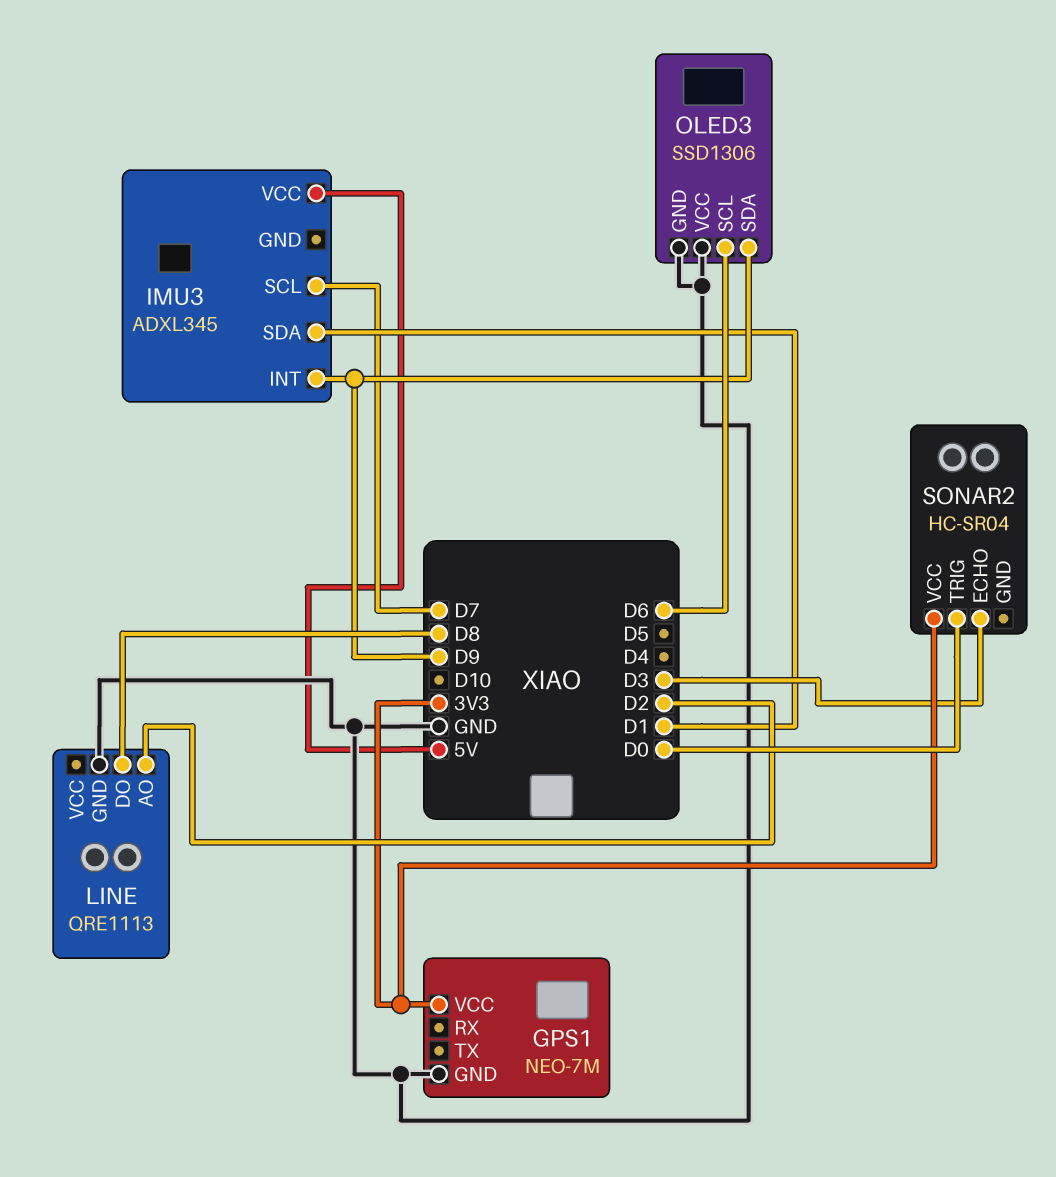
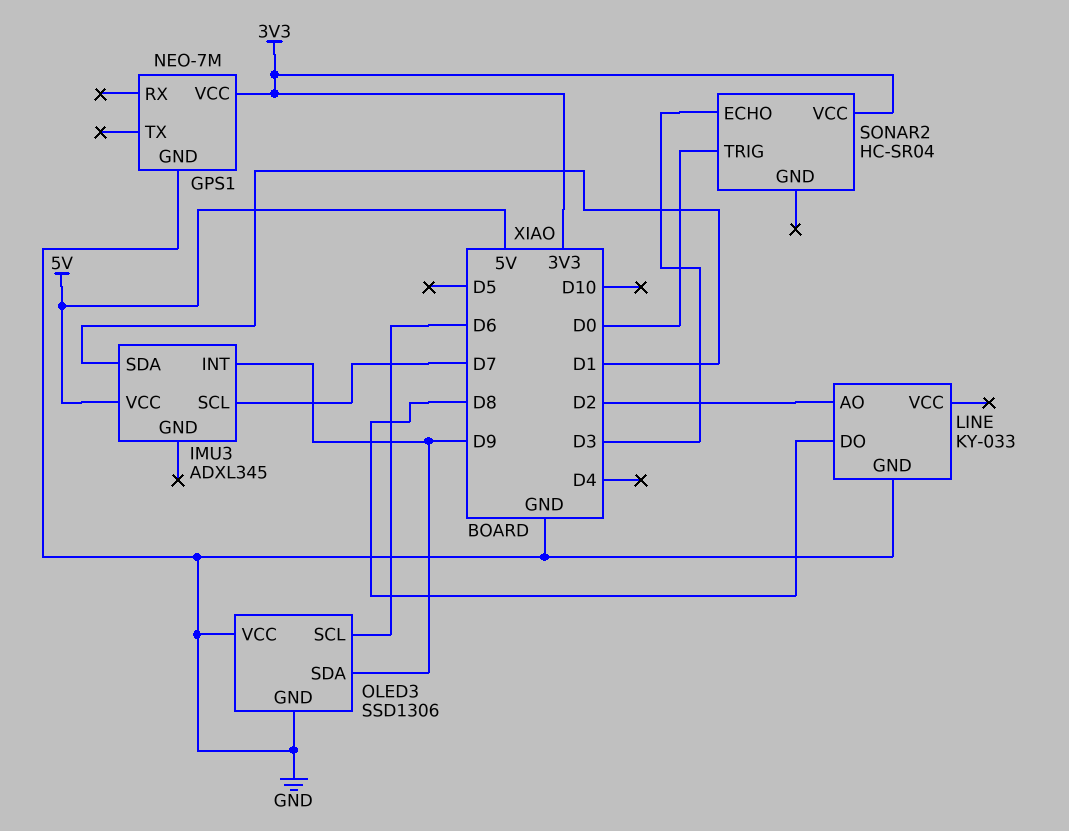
LINE: QRE1113 -> KY-033

